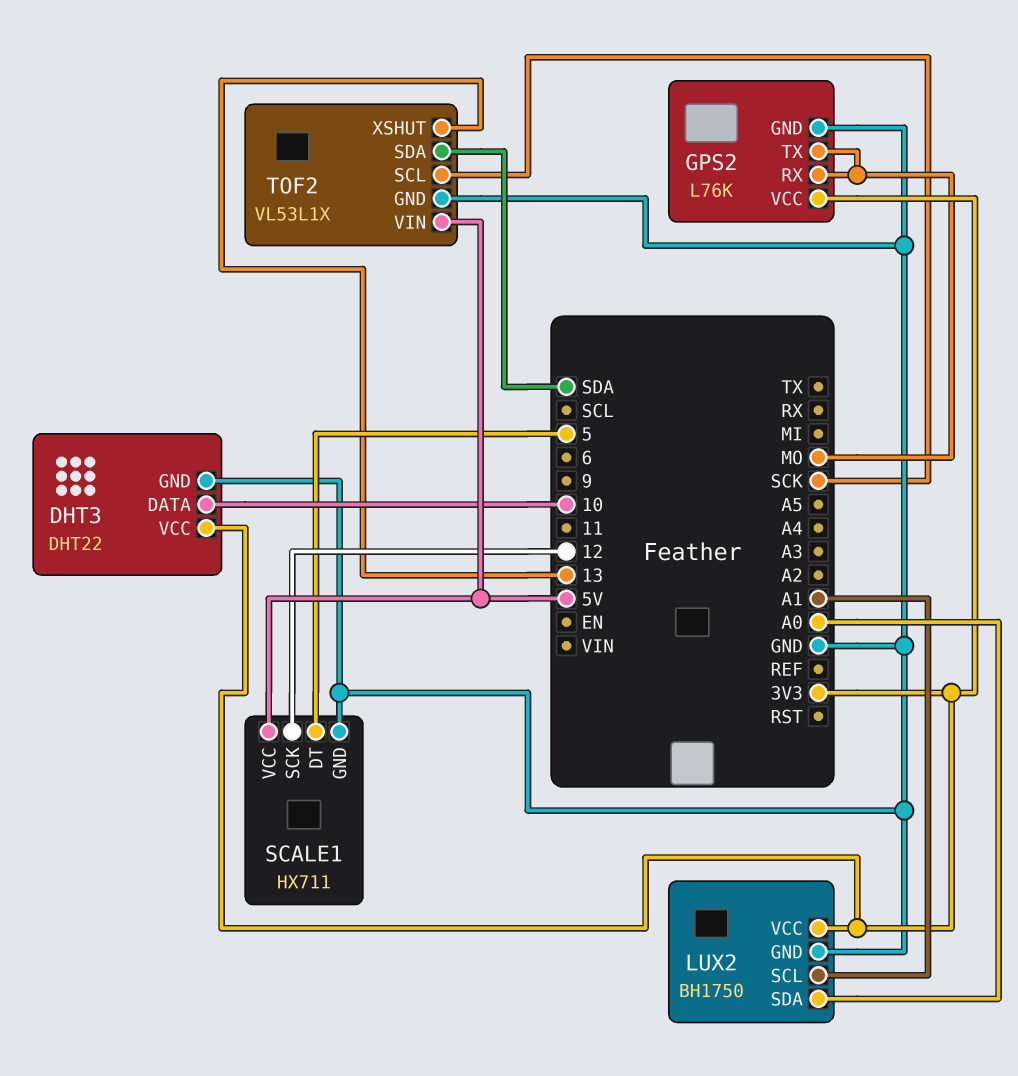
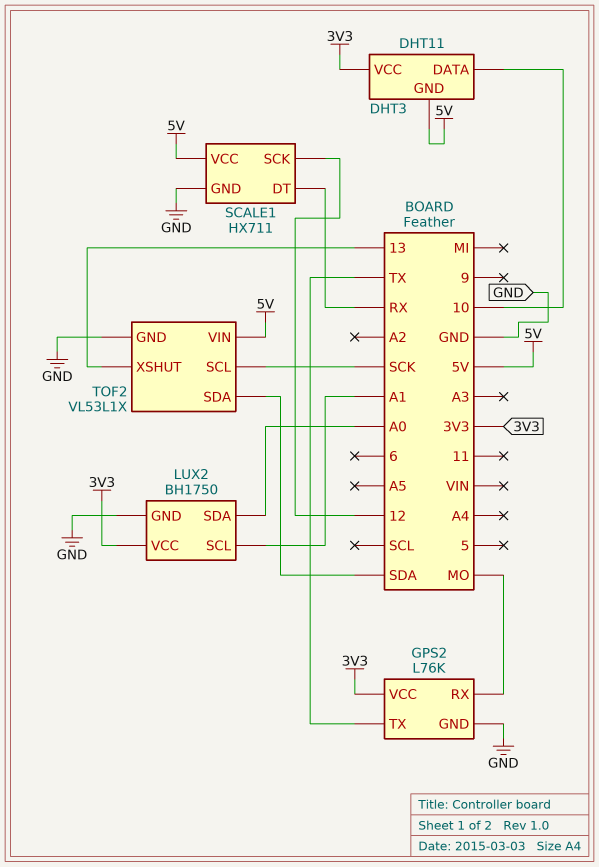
DHT3: DHT22 -> DHT11
DHT3 pin GND: GND -> 5V
GPS2 pin TX: MO -> TX
SCALE1 pin DT: 5 -> RX

